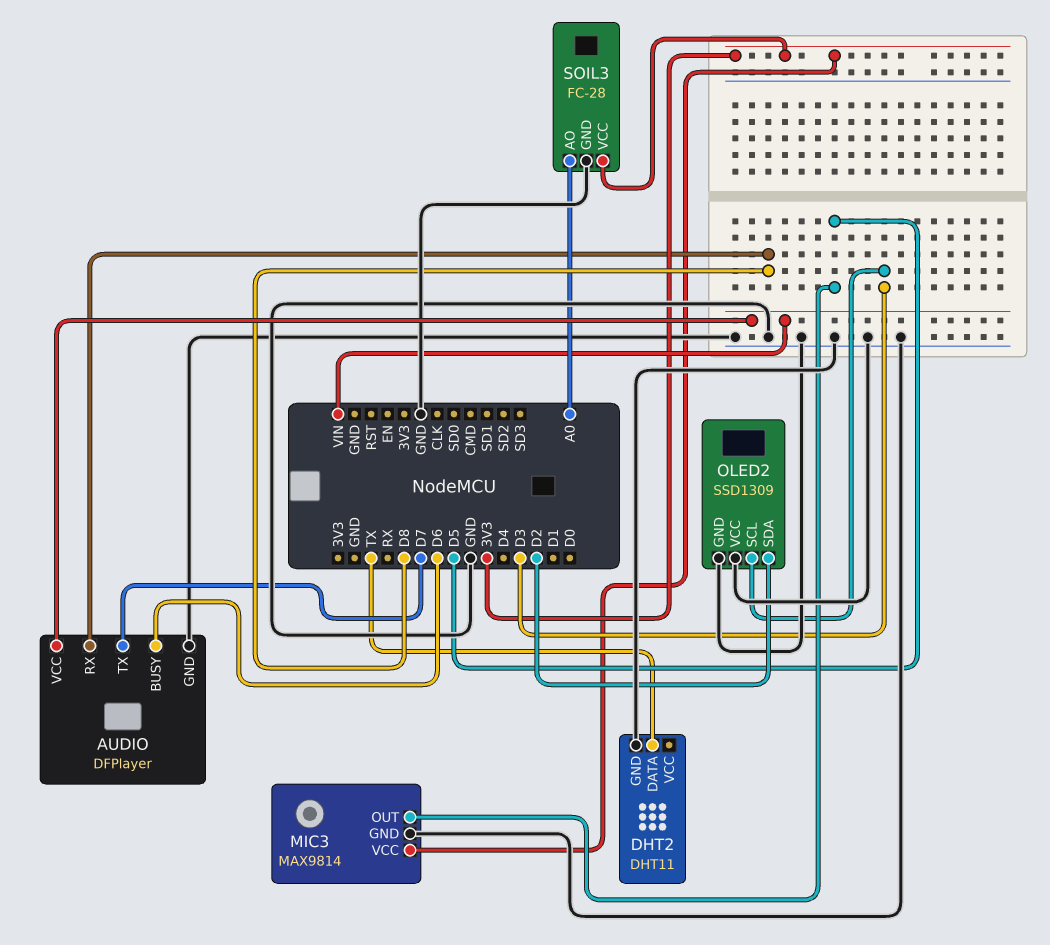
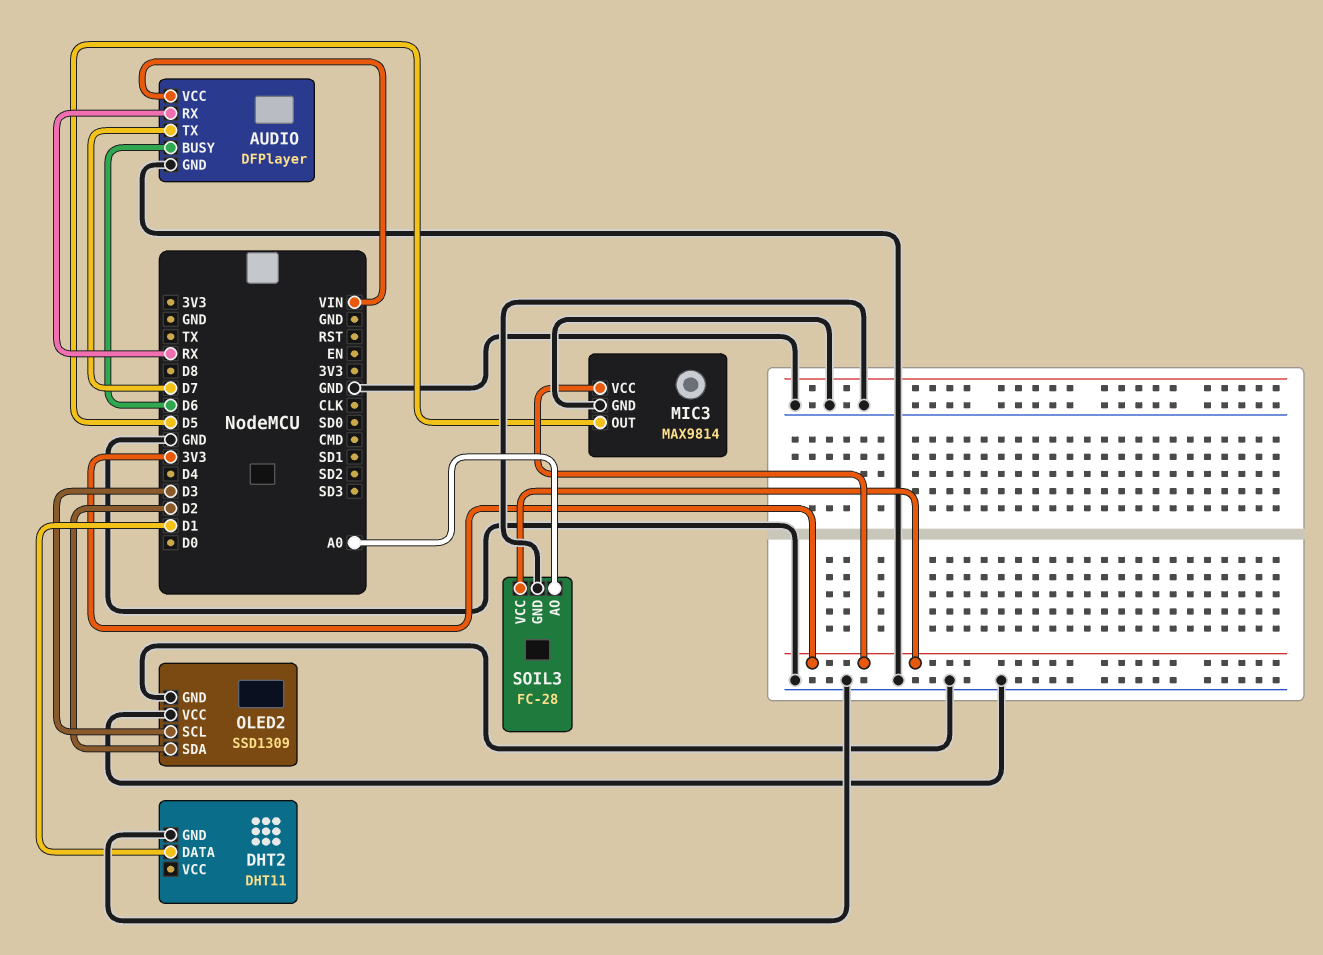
AUDIO pin RX: D8 -> RX
DHT2 pin DATA: TX -> D1

